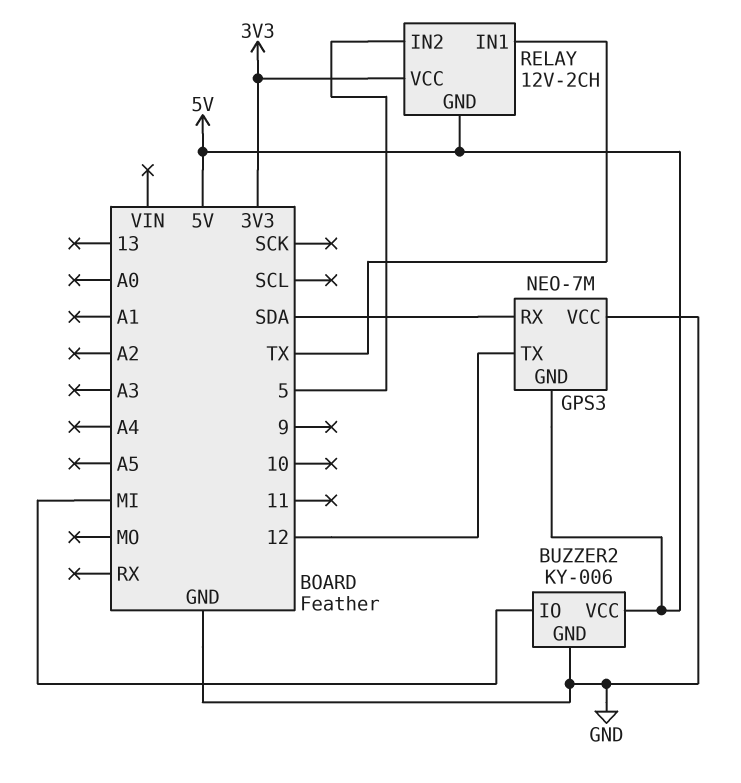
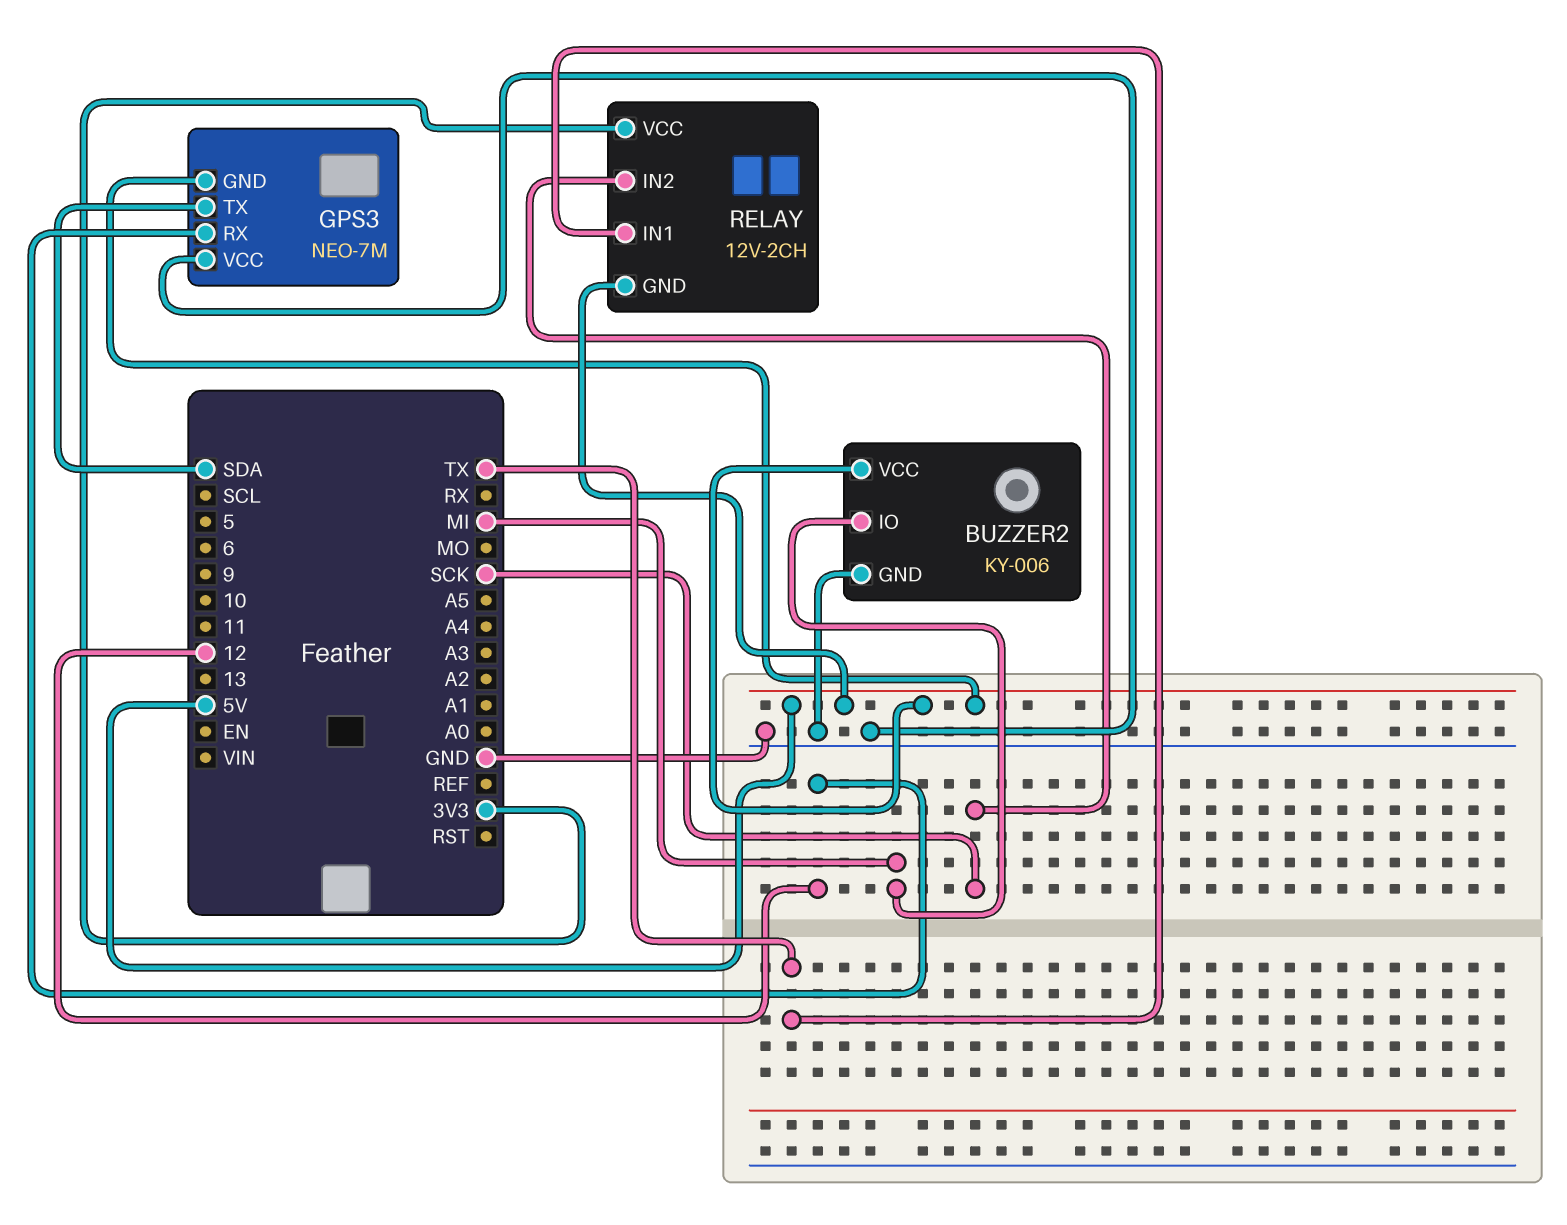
GPS3 pin RX: SDA -> 12
GPS3 pin TX: 12 -> SDA
RELAY pin IN2: 5 -> SCK

